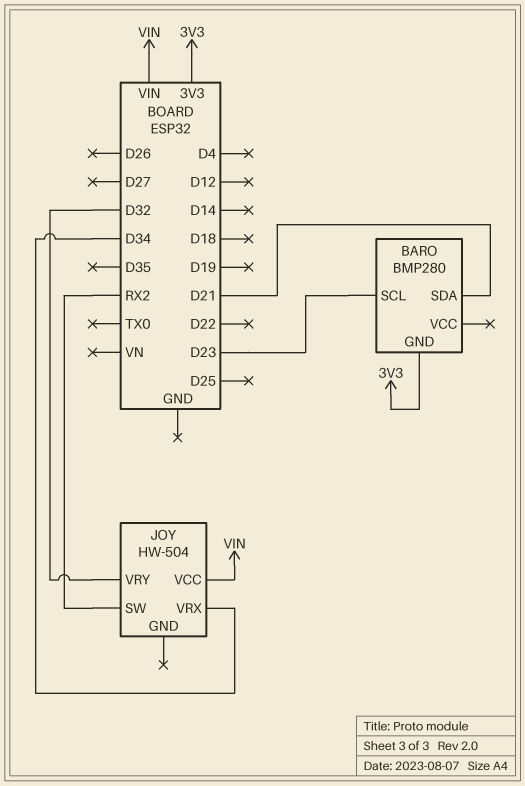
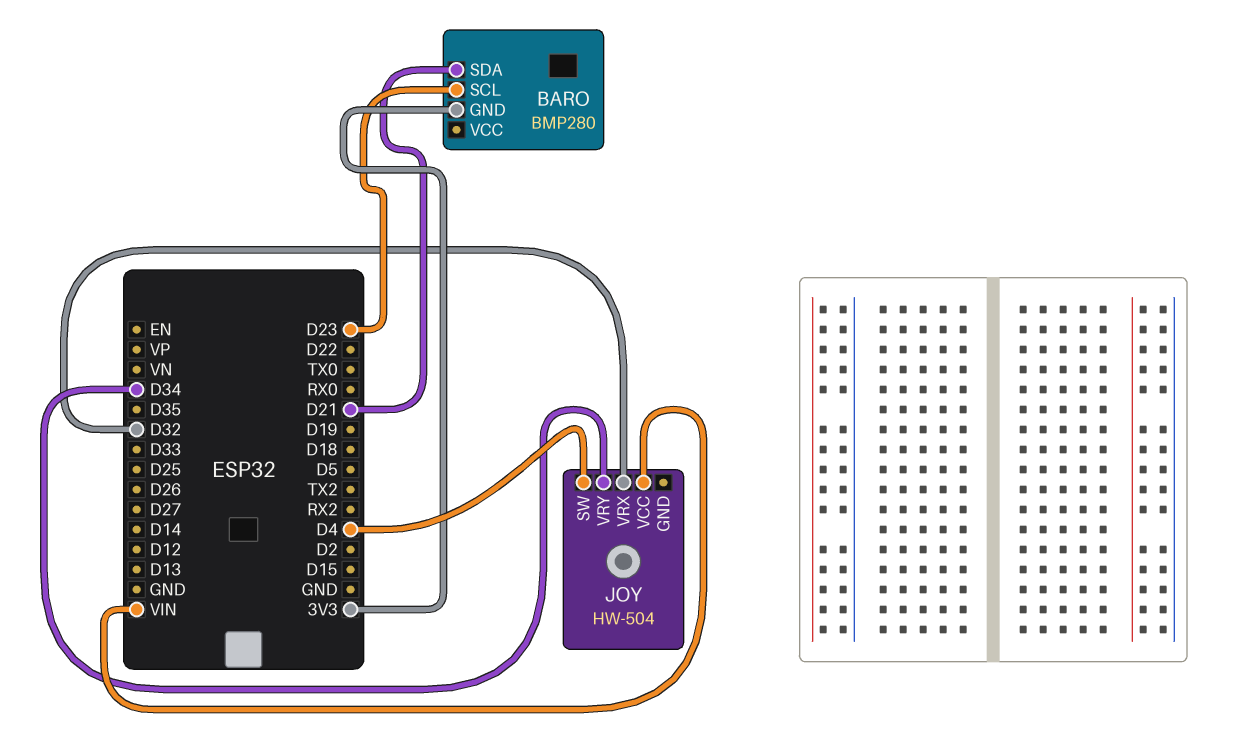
JOY pin SW: RX2 -> D4
JOY pin VRX: D34 -> D32
JOY pin VRY: D32 -> D34

